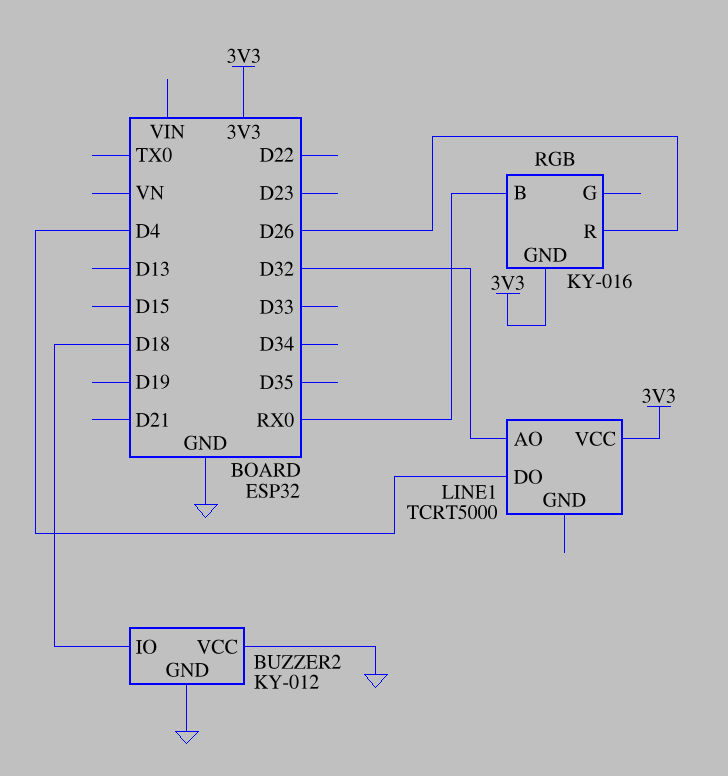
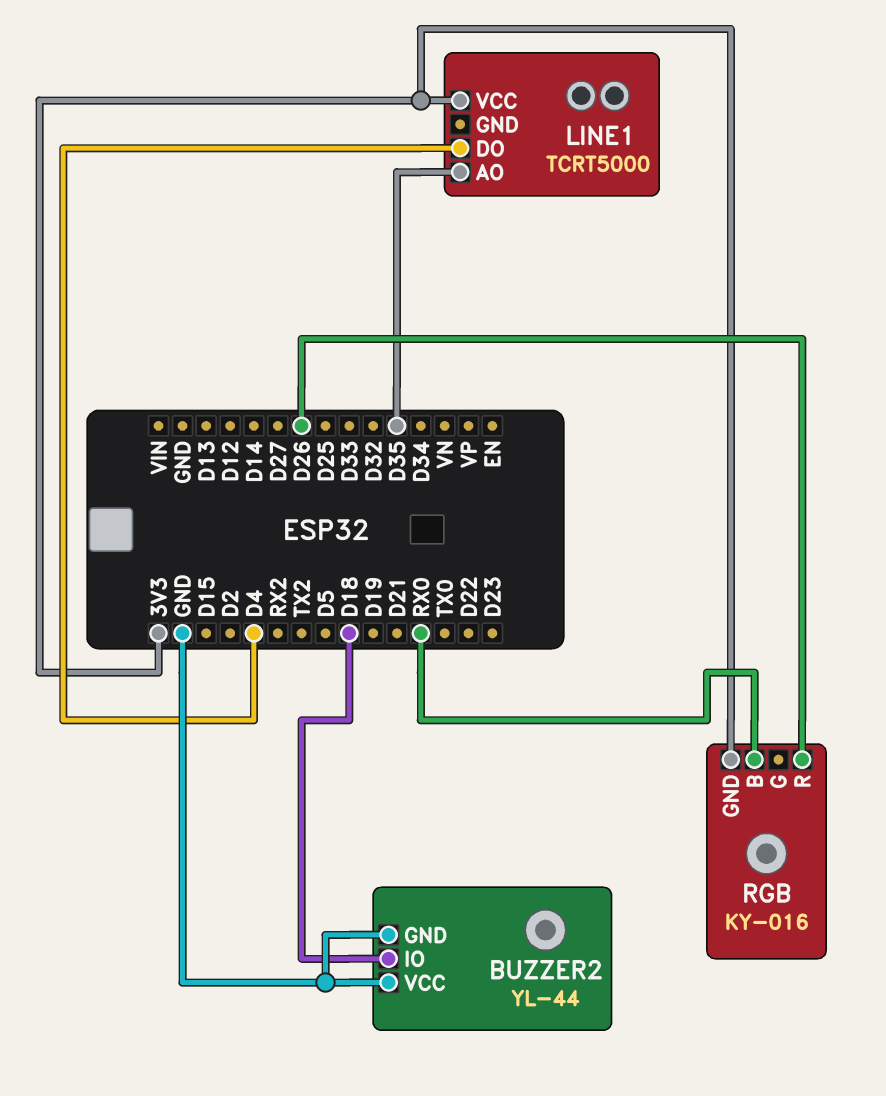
BUZZER2: KY-012 -> YL-44
LINE1 pin AO: D32 -> D35

